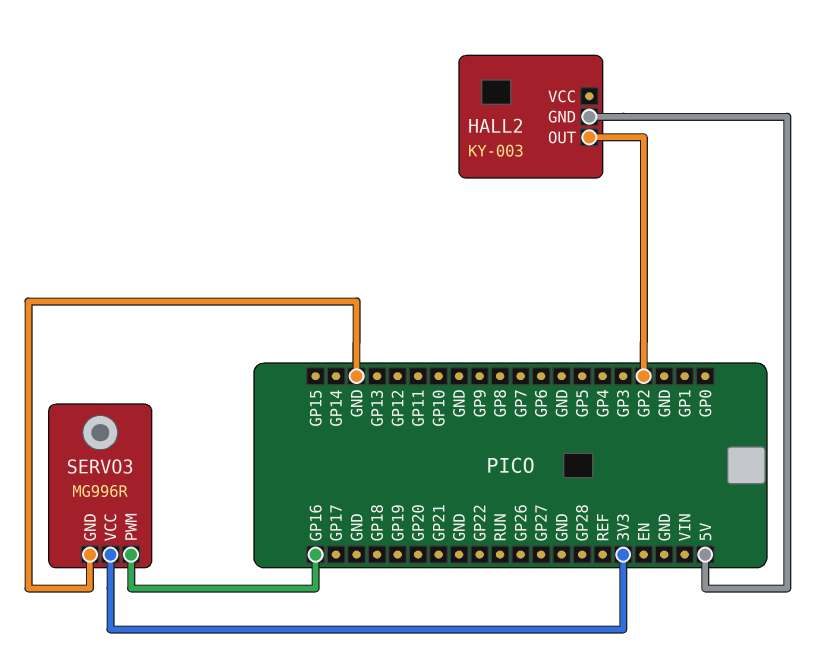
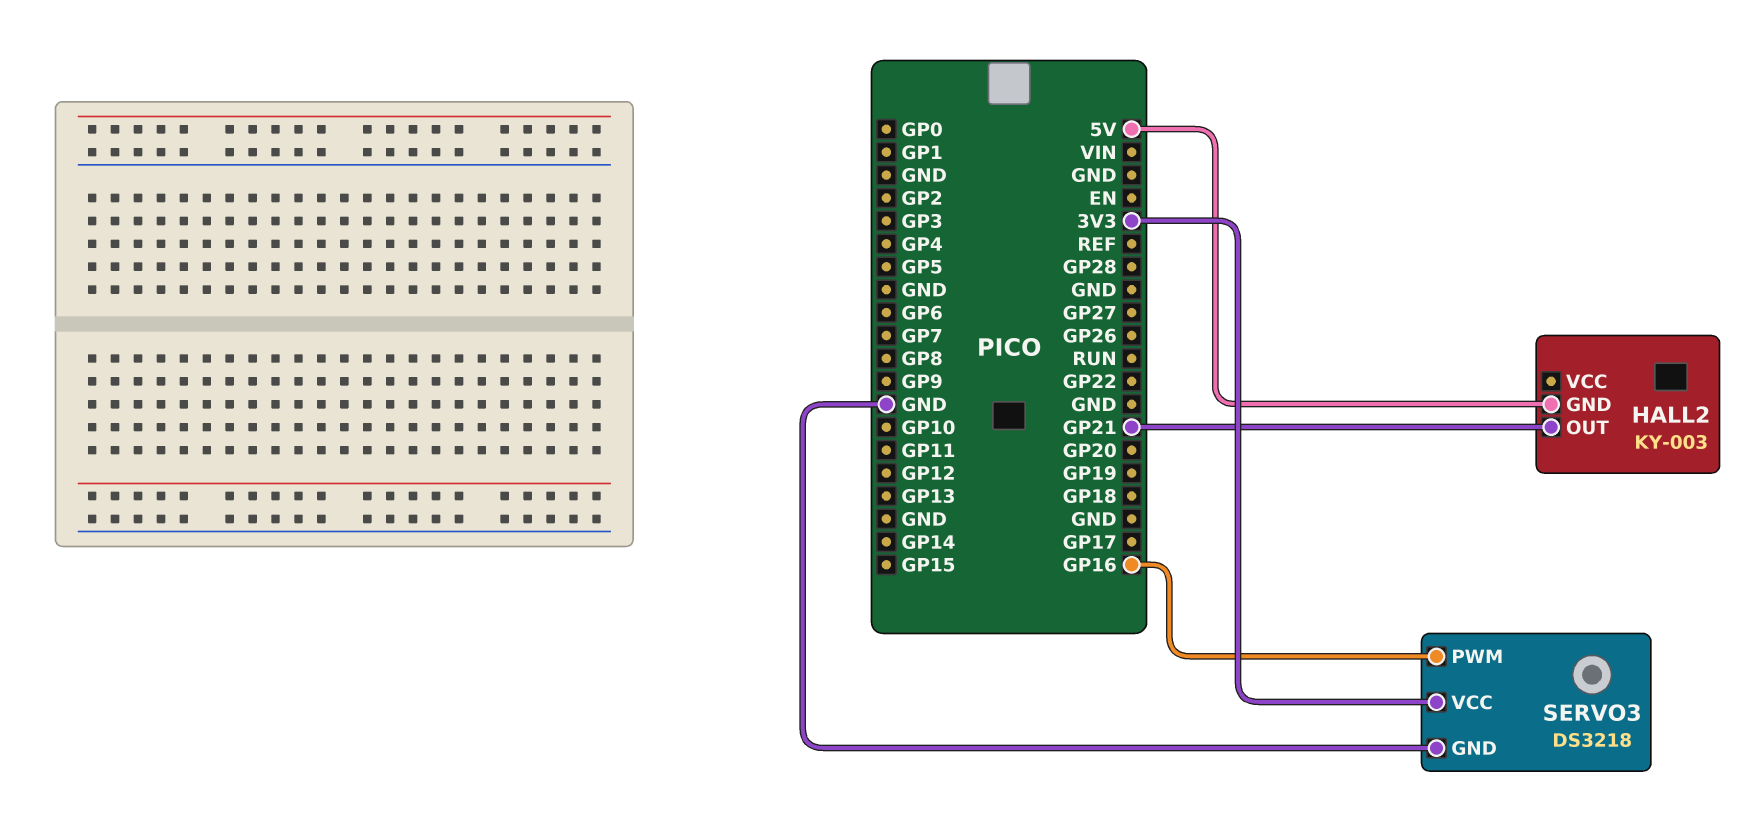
HALL2 pin OUT: GP2 -> GP21
SERVO3: MG996R -> DS3218

